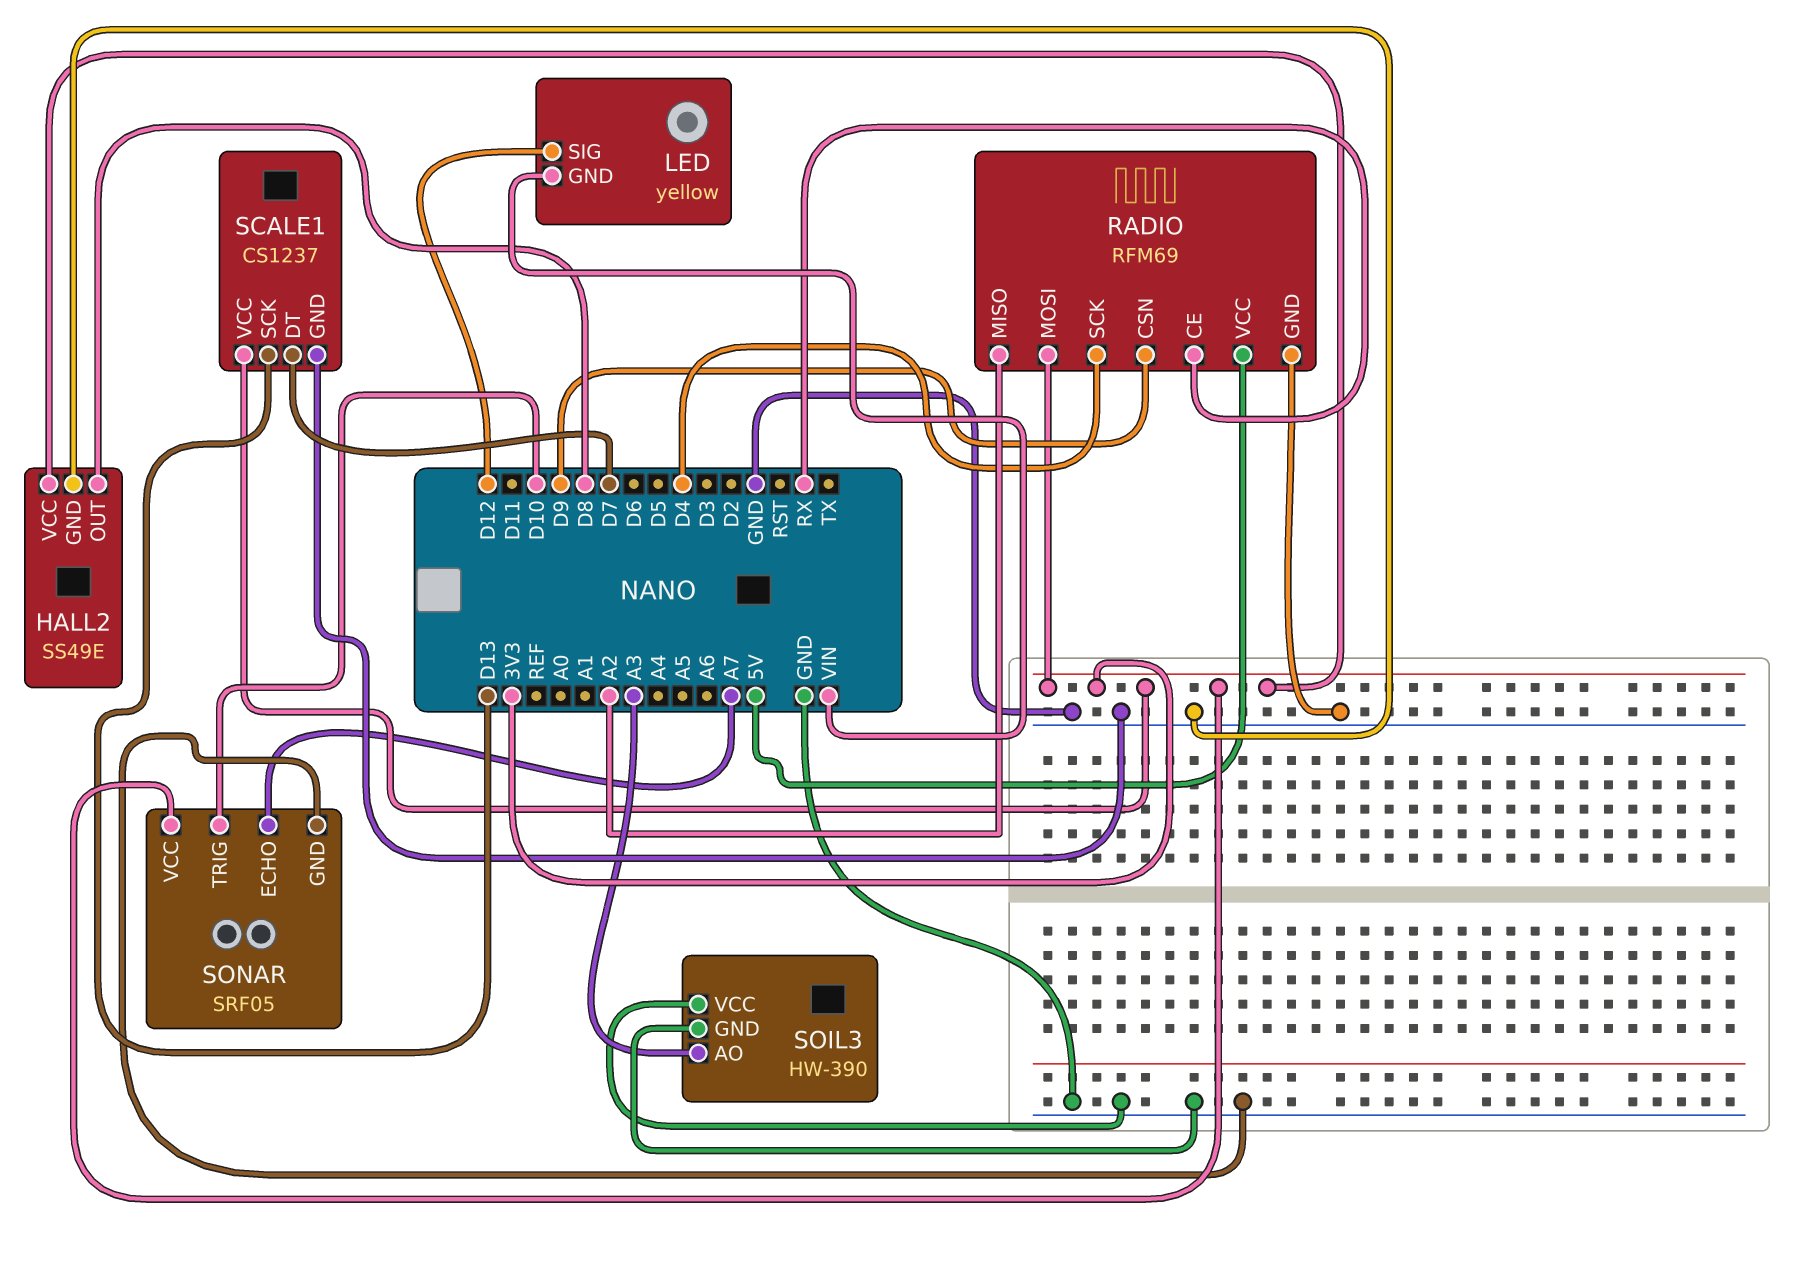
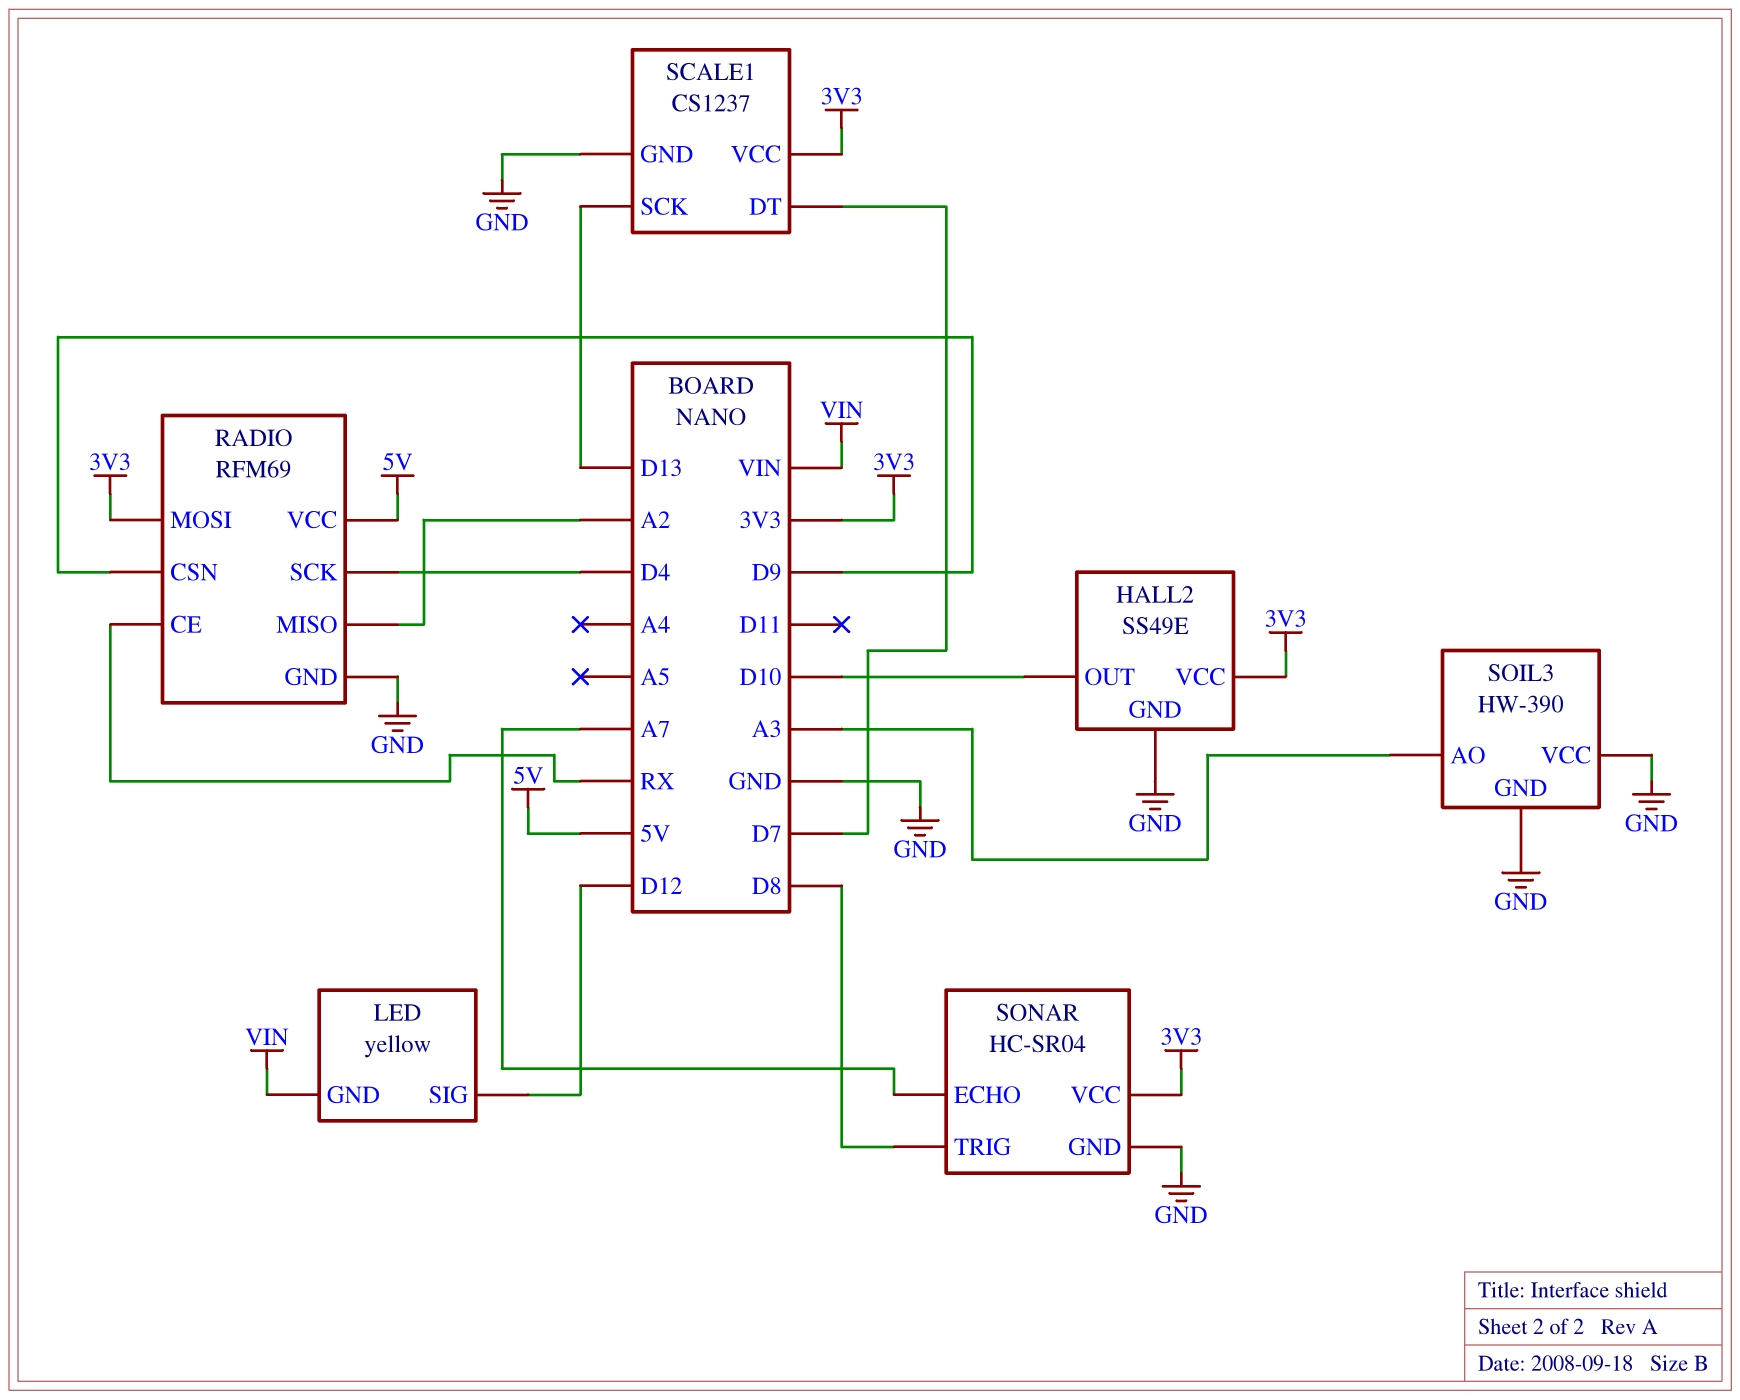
HALL2 pin OUT: D8 -> D10
SONAR: SRF05 -> HC-SR04
SONAR pin TRIG: D10 -> D8

